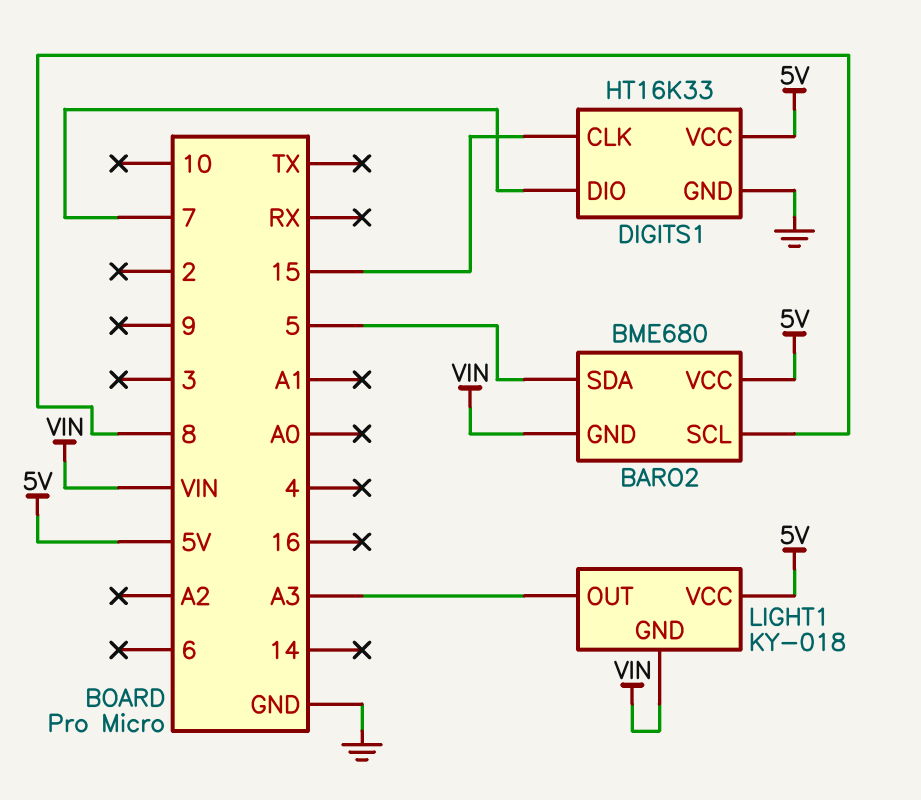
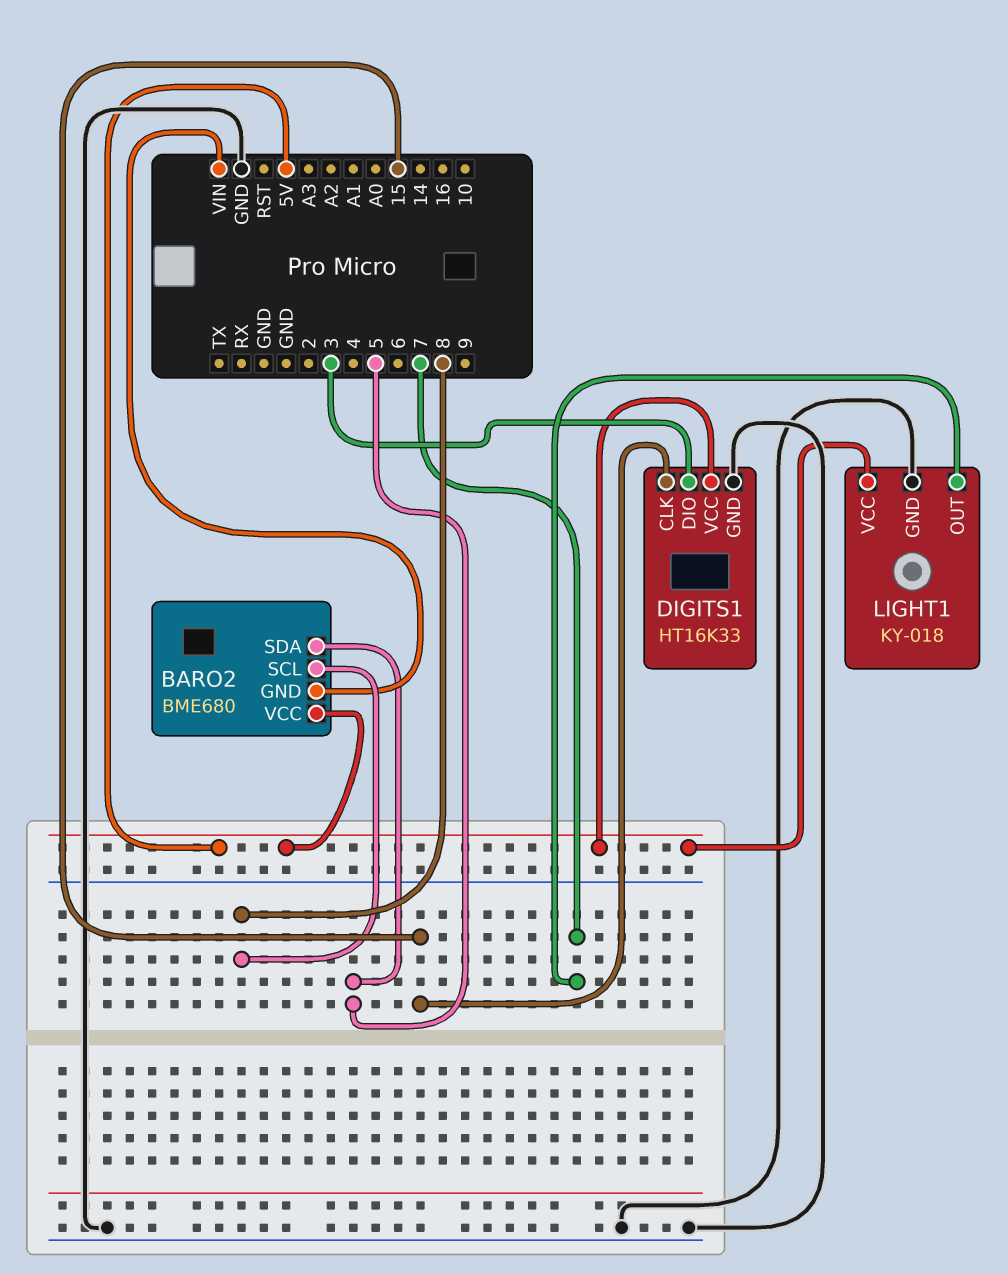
DIGITS1 pin DIO: 7 -> 3
LIGHT1 pin GND: VIN -> GND
LIGHT1 pin OUT: A3 -> 7

